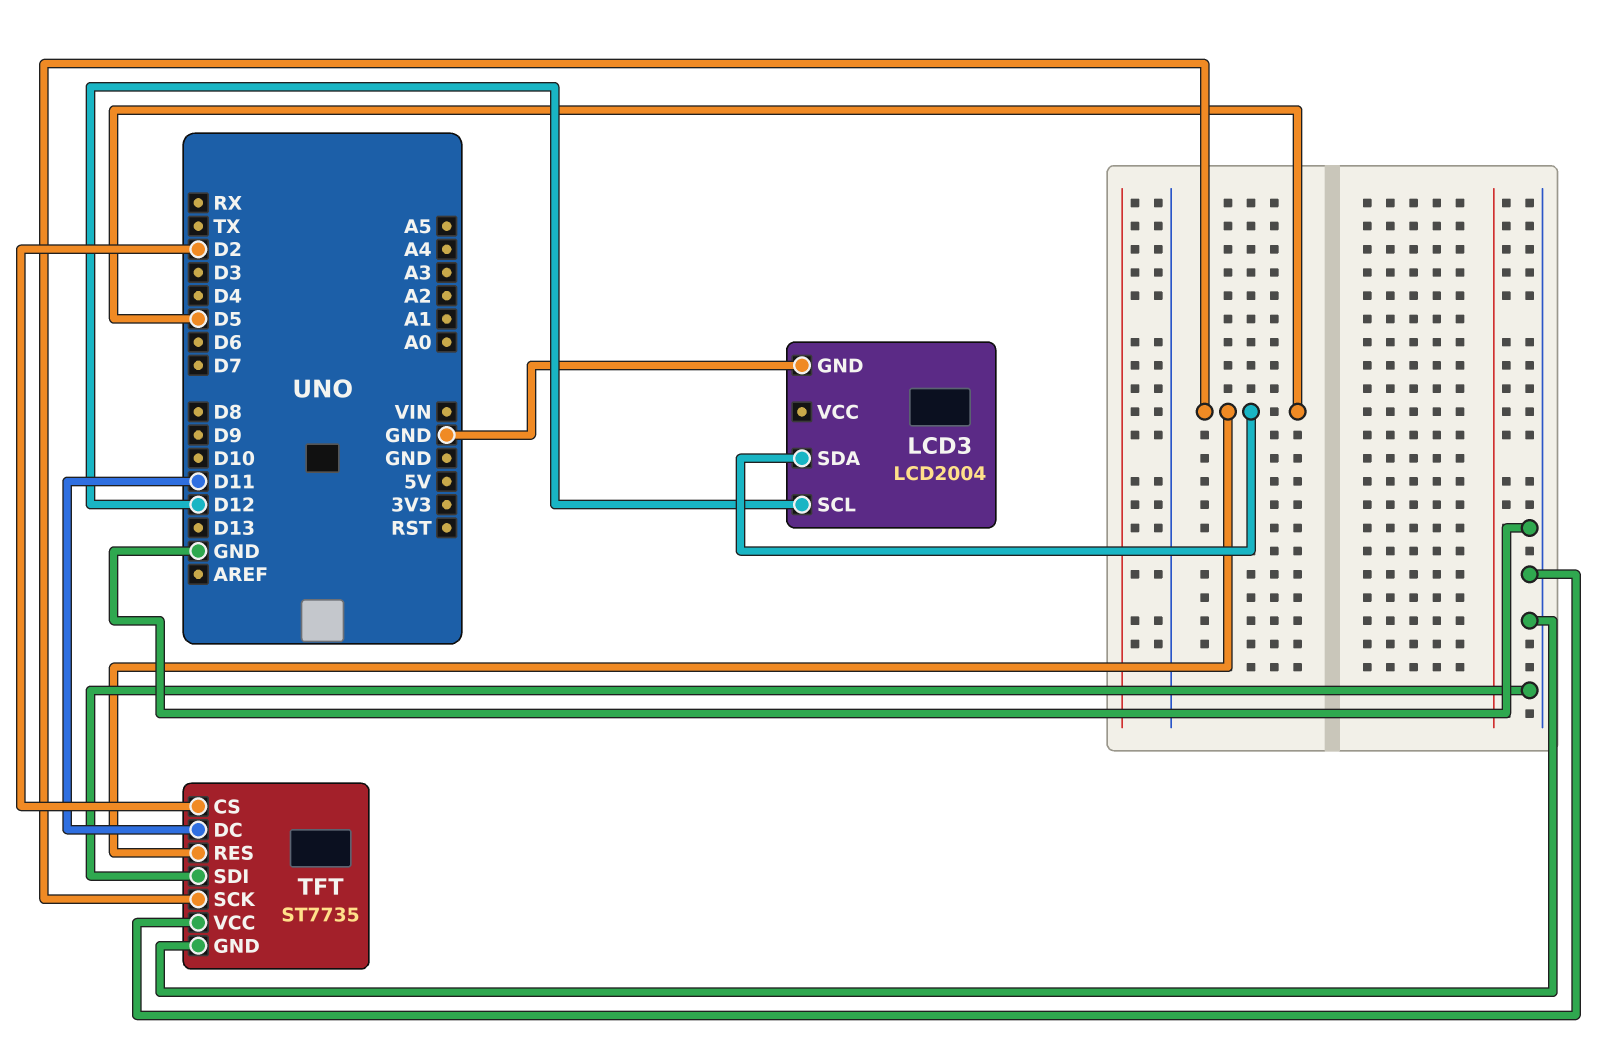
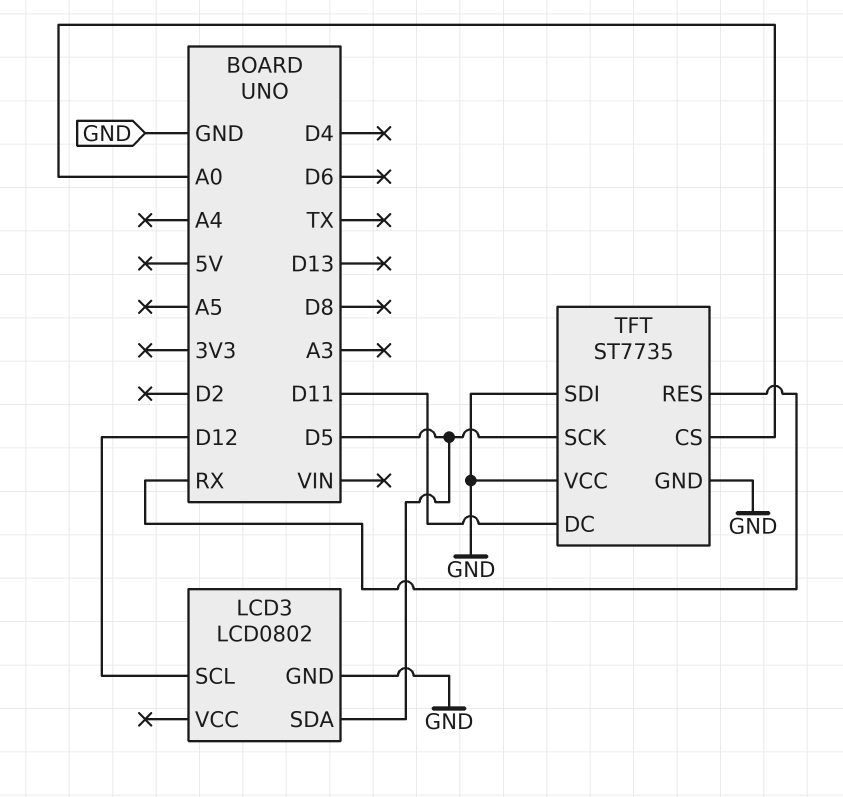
LCD3: LCD2004 -> LCD0802
TFT pin CS: D2 -> A0
TFT pin RES: D5 -> RX

